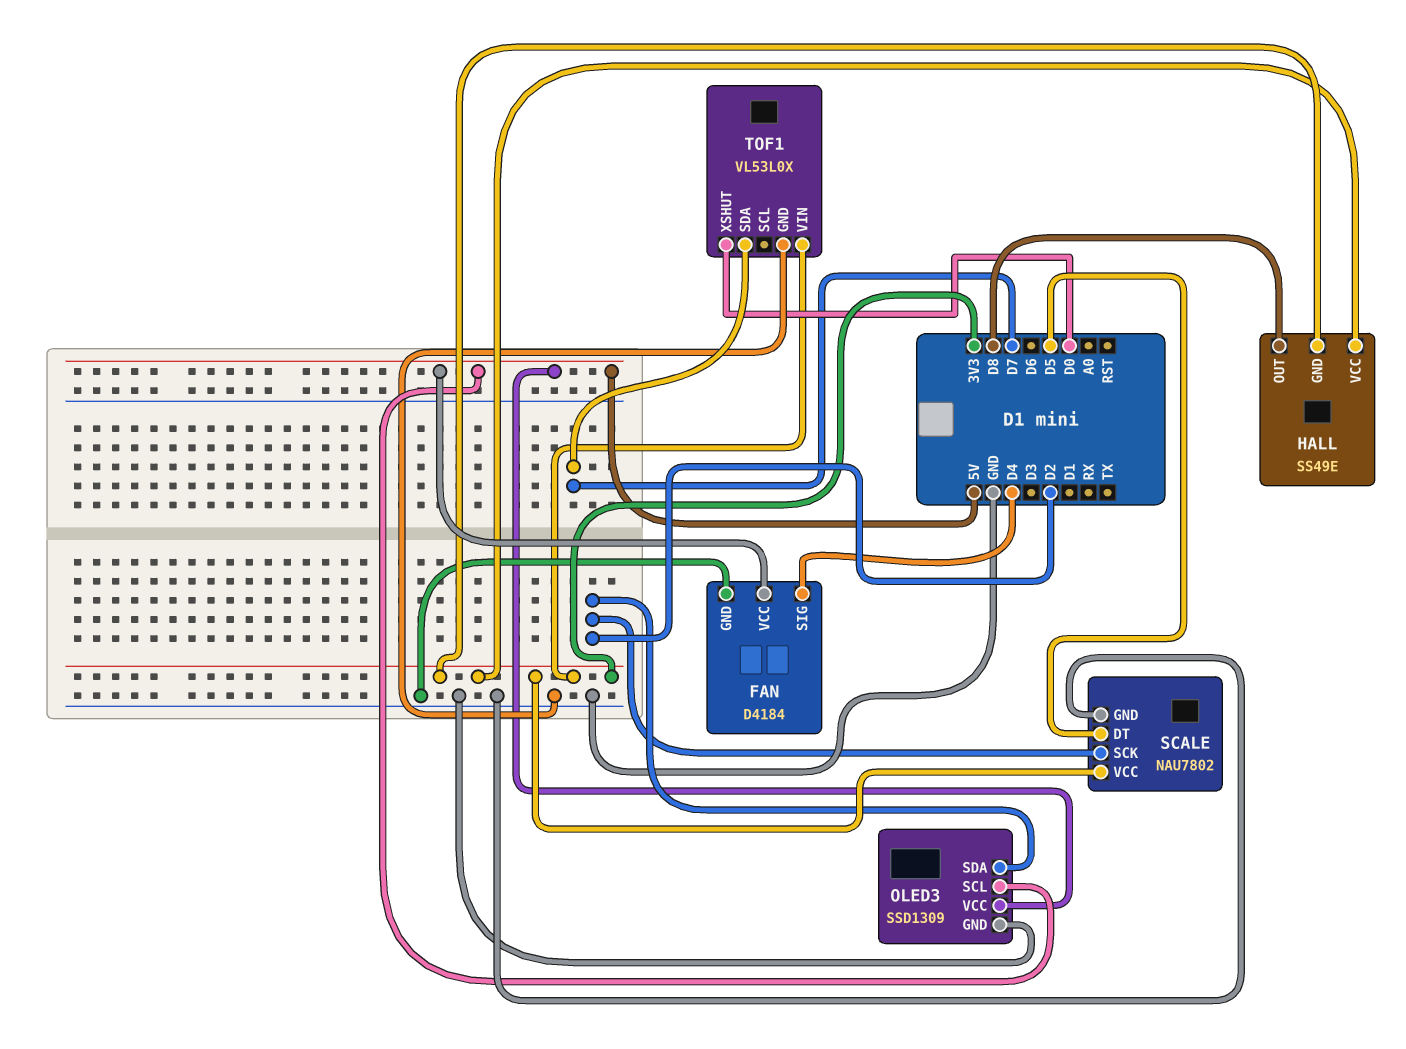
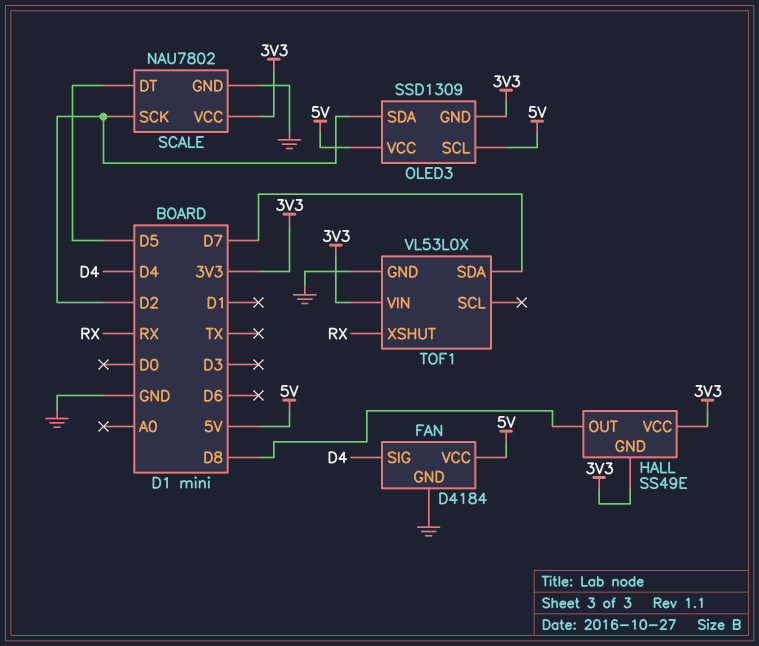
OLED3 pin GND: GND -> 3V3
TOF1 pin XSHUT: D0 -> RX

